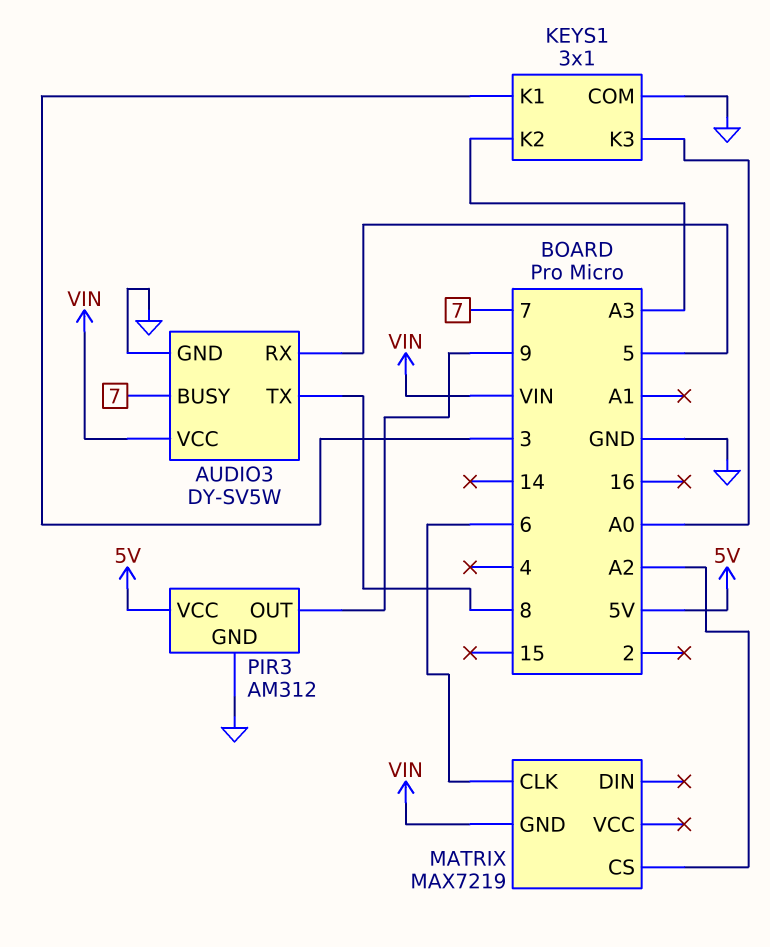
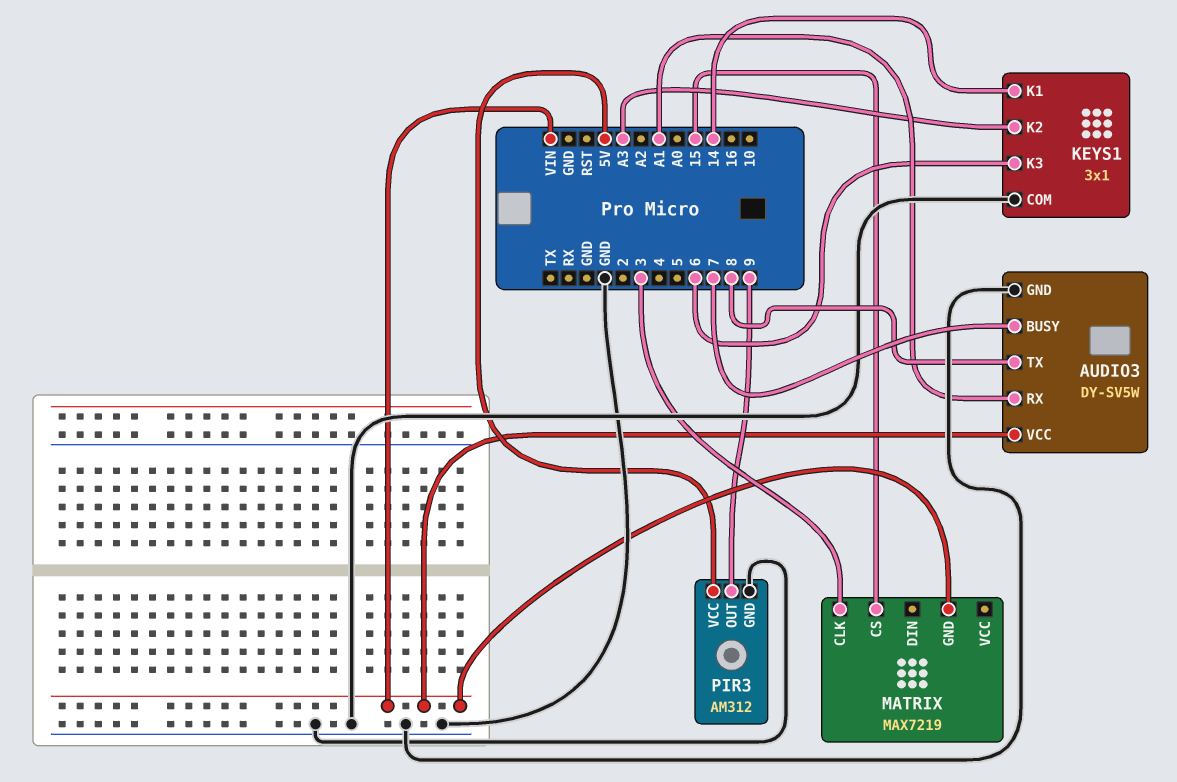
AUDIO3 pin RX: 5 -> A1
KEYS1 pin K1: 3 -> 14
KEYS1 pin K3: A0 -> 6
MATRIX pin CLK: 6 -> 3
MATRIX pin CS: A2 -> 15

